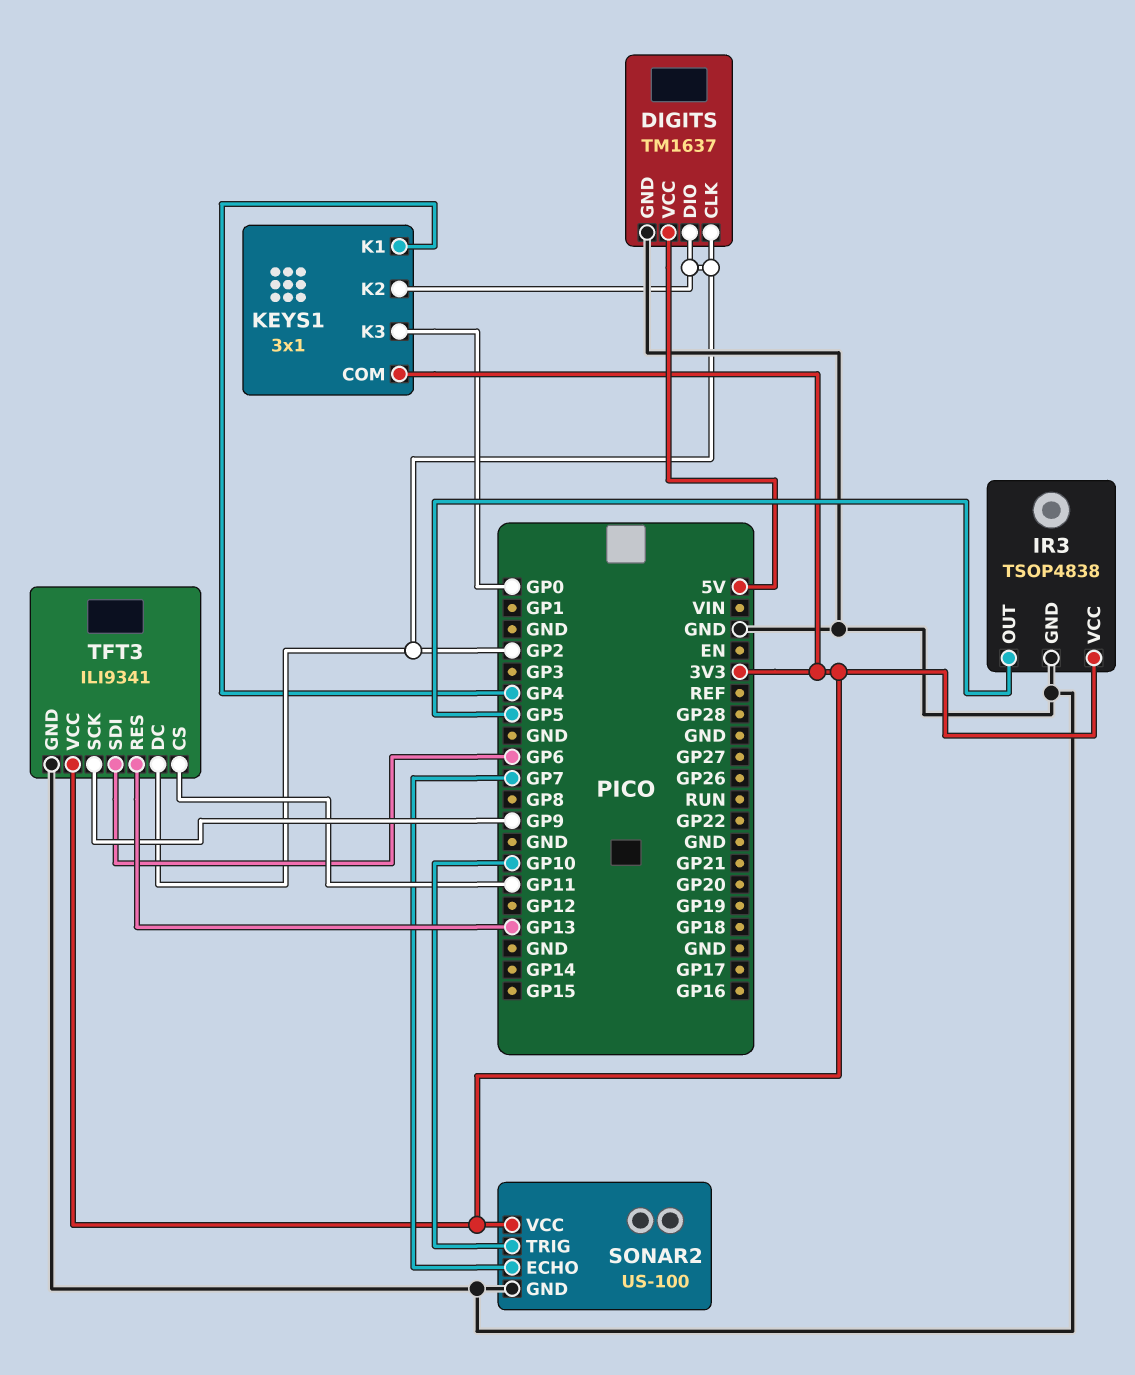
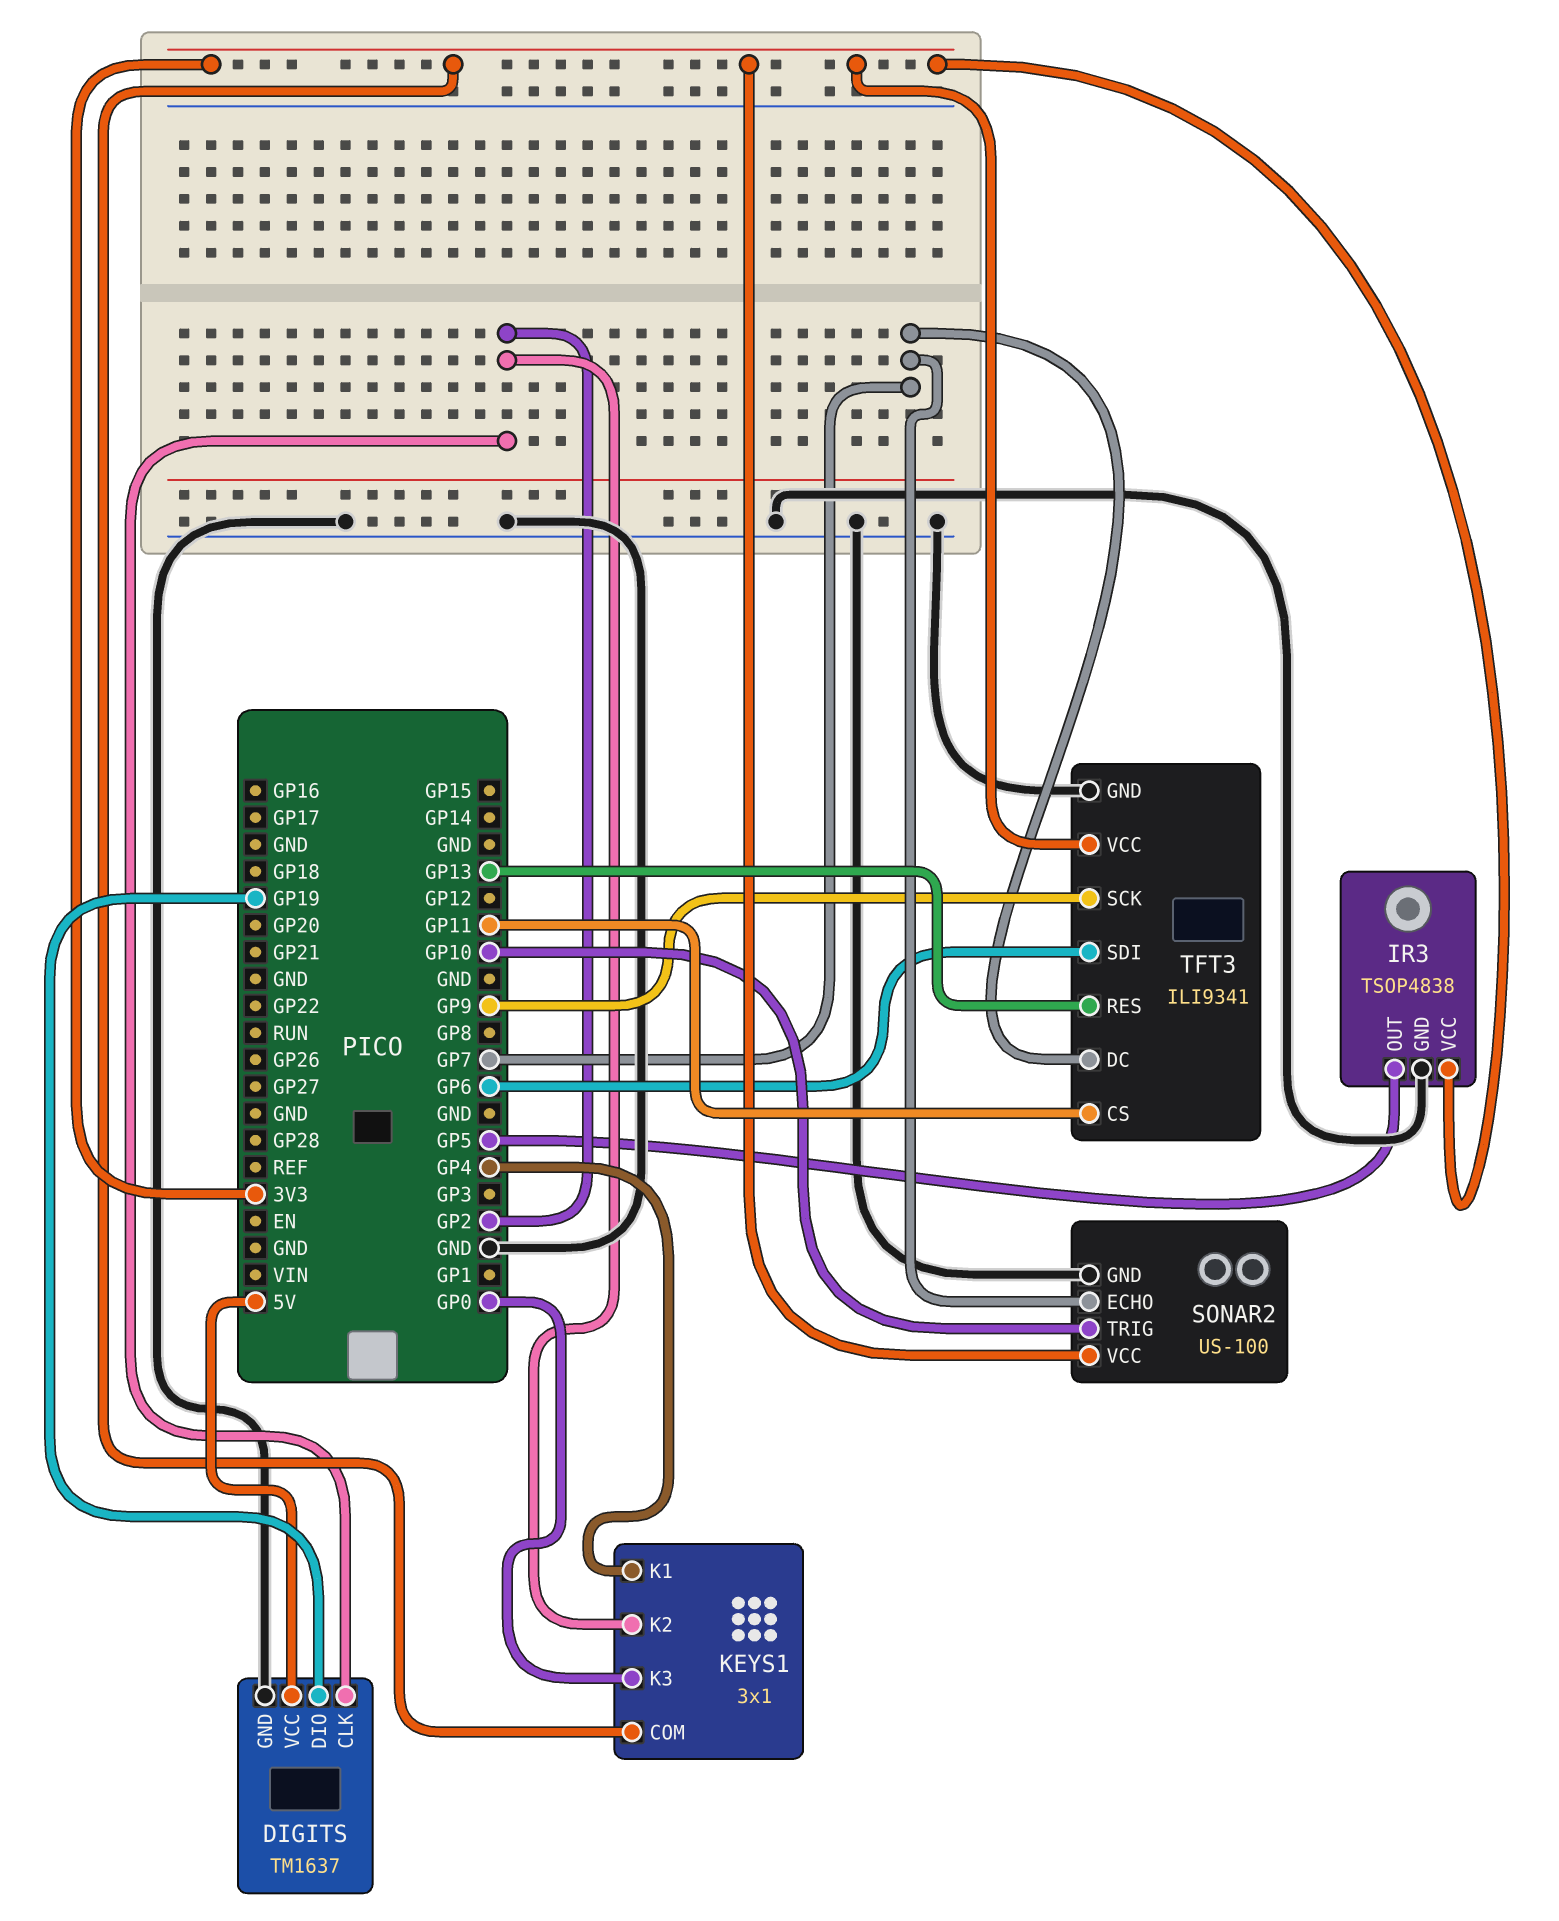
DIGITS pin DIO: GP2 -> GP19
TFT3 pin DC: GP2 -> GP7

